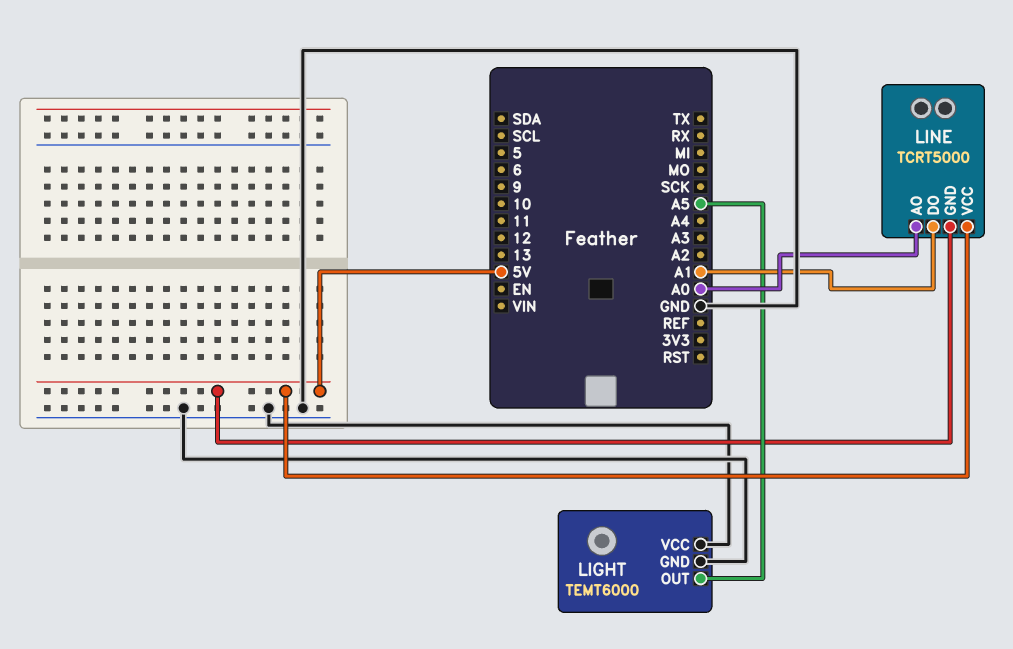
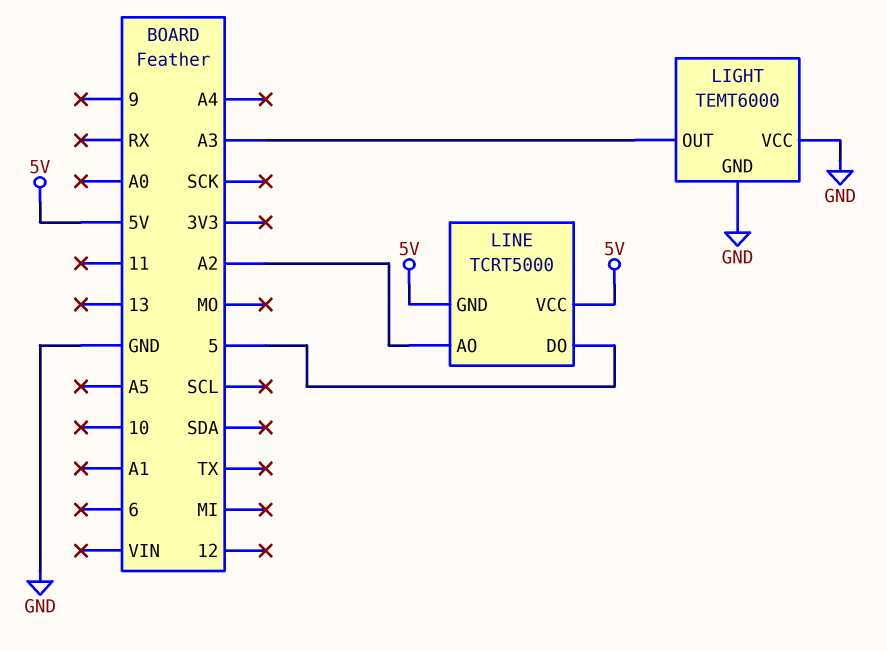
LIGHT pin OUT: A5 -> A3
LINE pin AO: A0 -> A2
LINE pin DO: A1 -> 5

